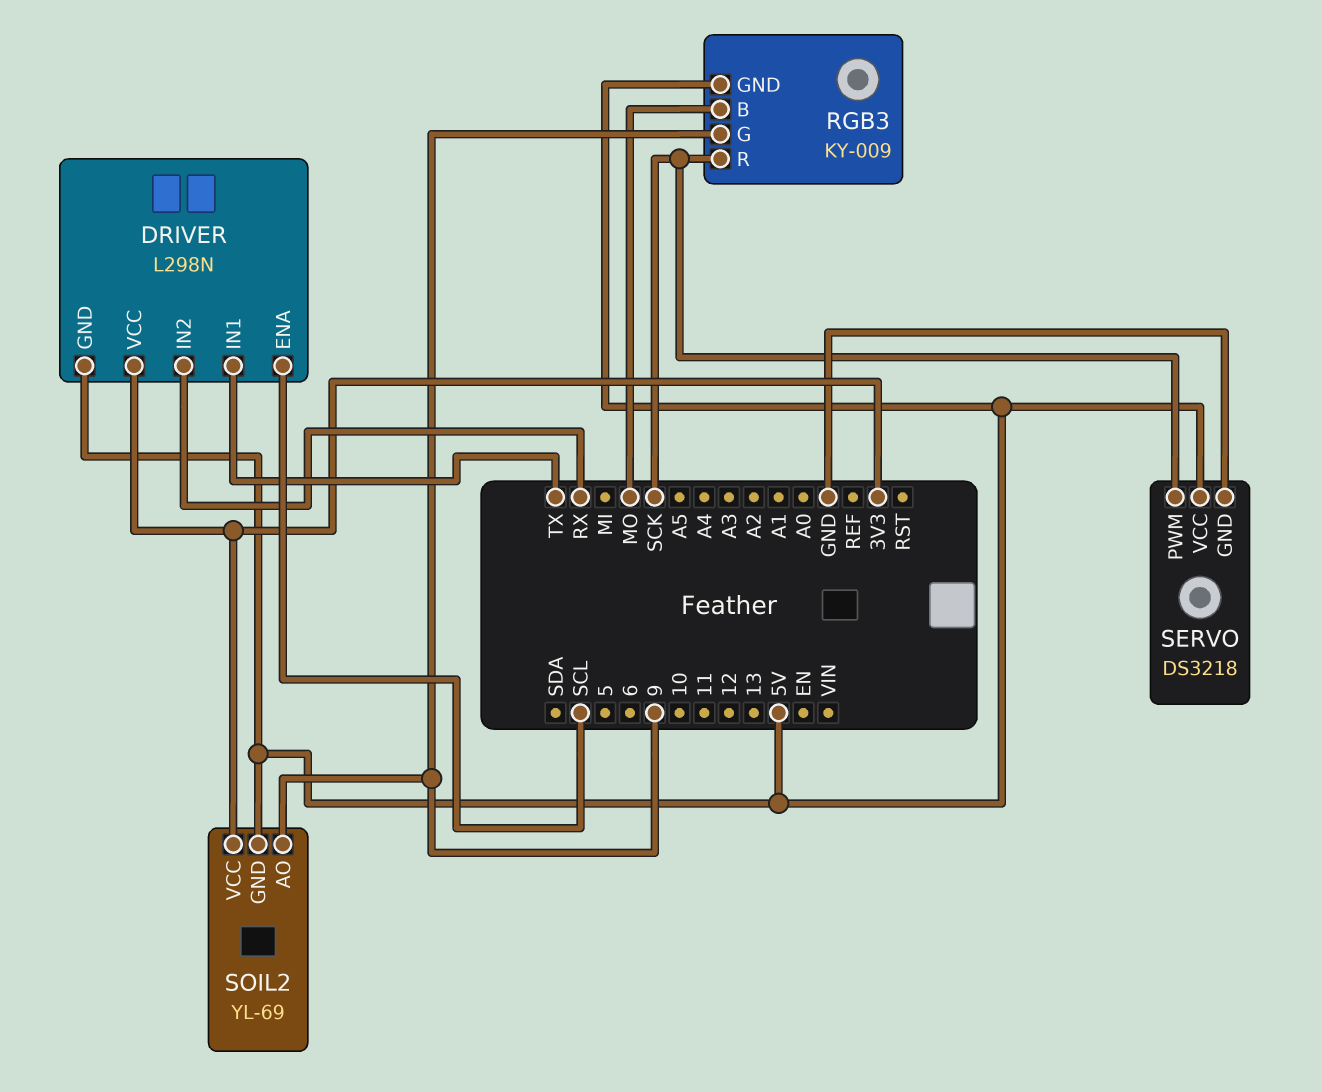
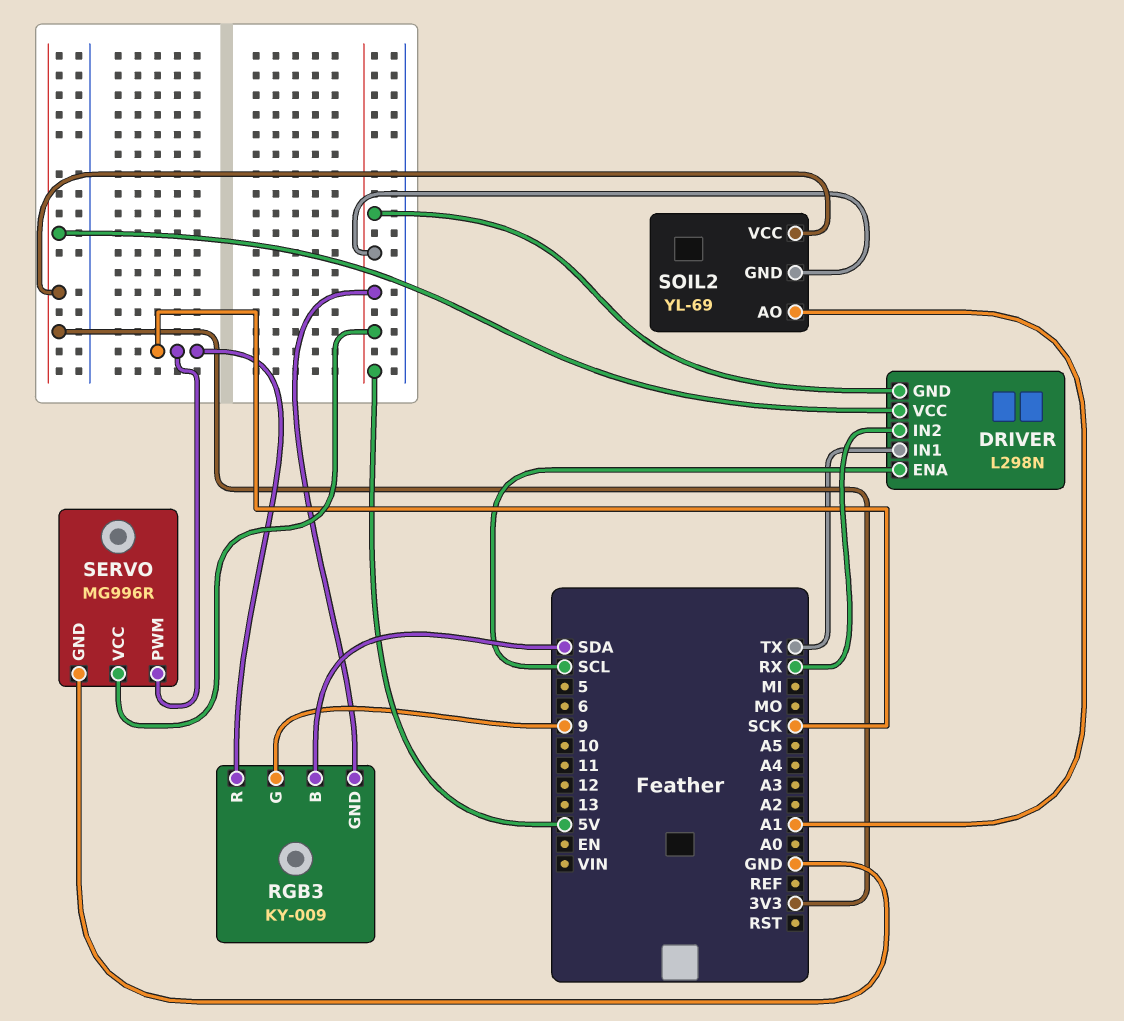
RGB3 pin B: MO -> SDA
SERVO: DS3218 -> MG996R
SOIL2 pin AO: 9 -> A1

